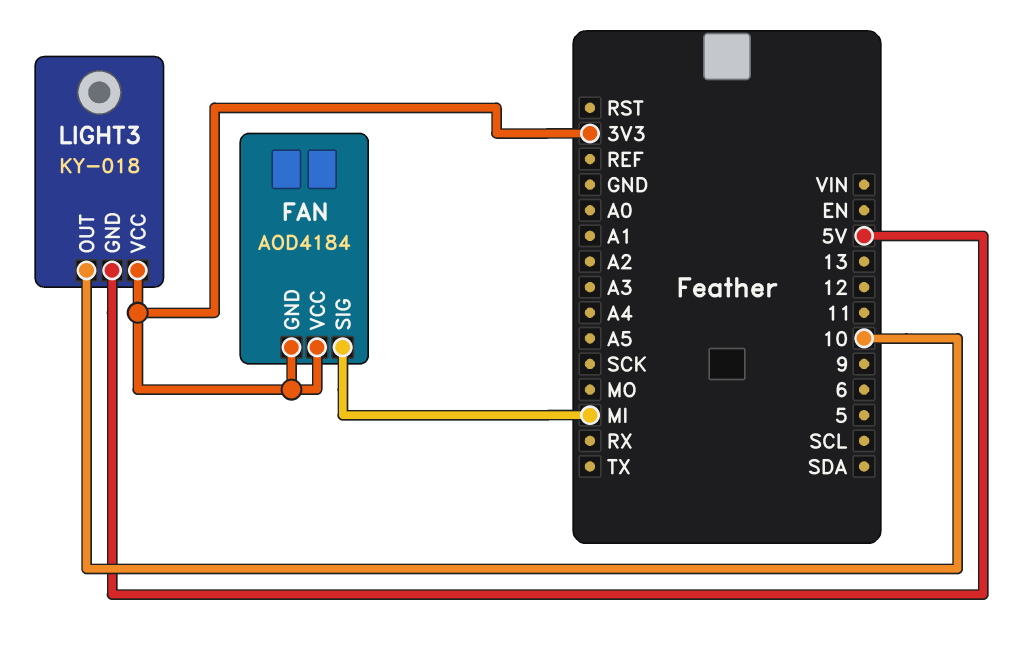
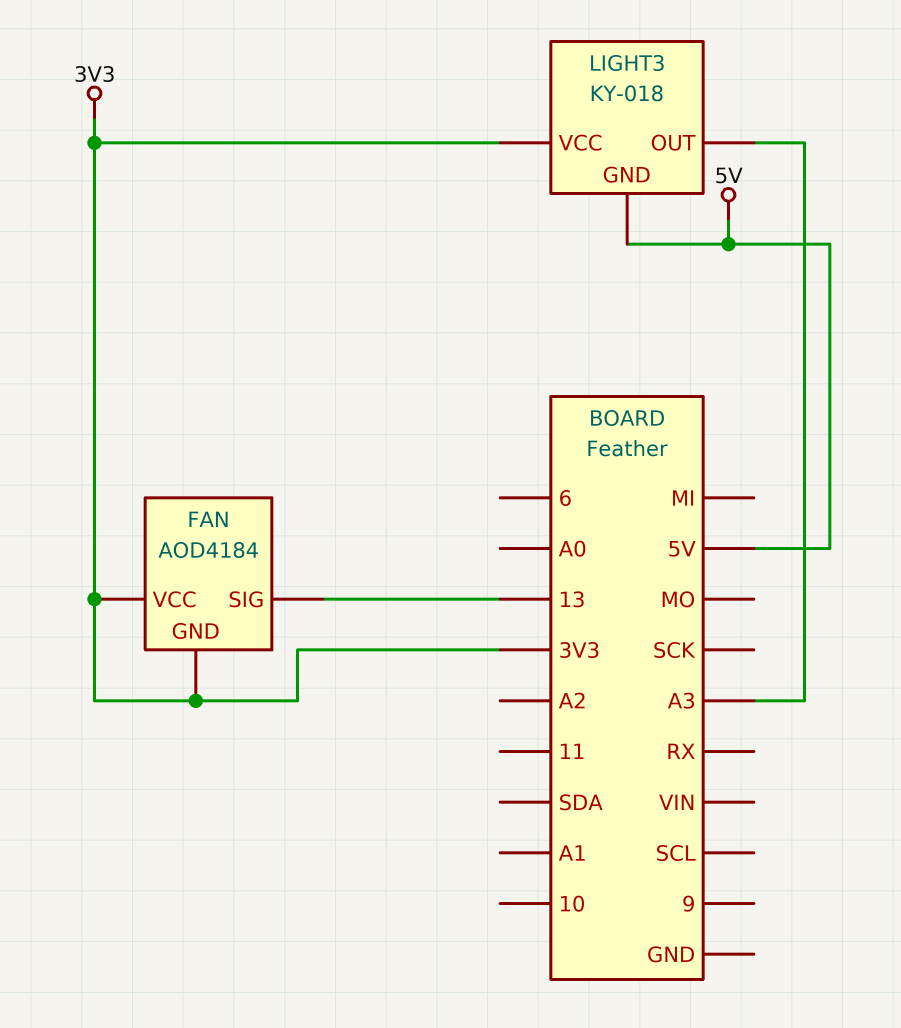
FAN pin SIG: MI -> 13
LIGHT3 pin OUT: 10 -> A3

